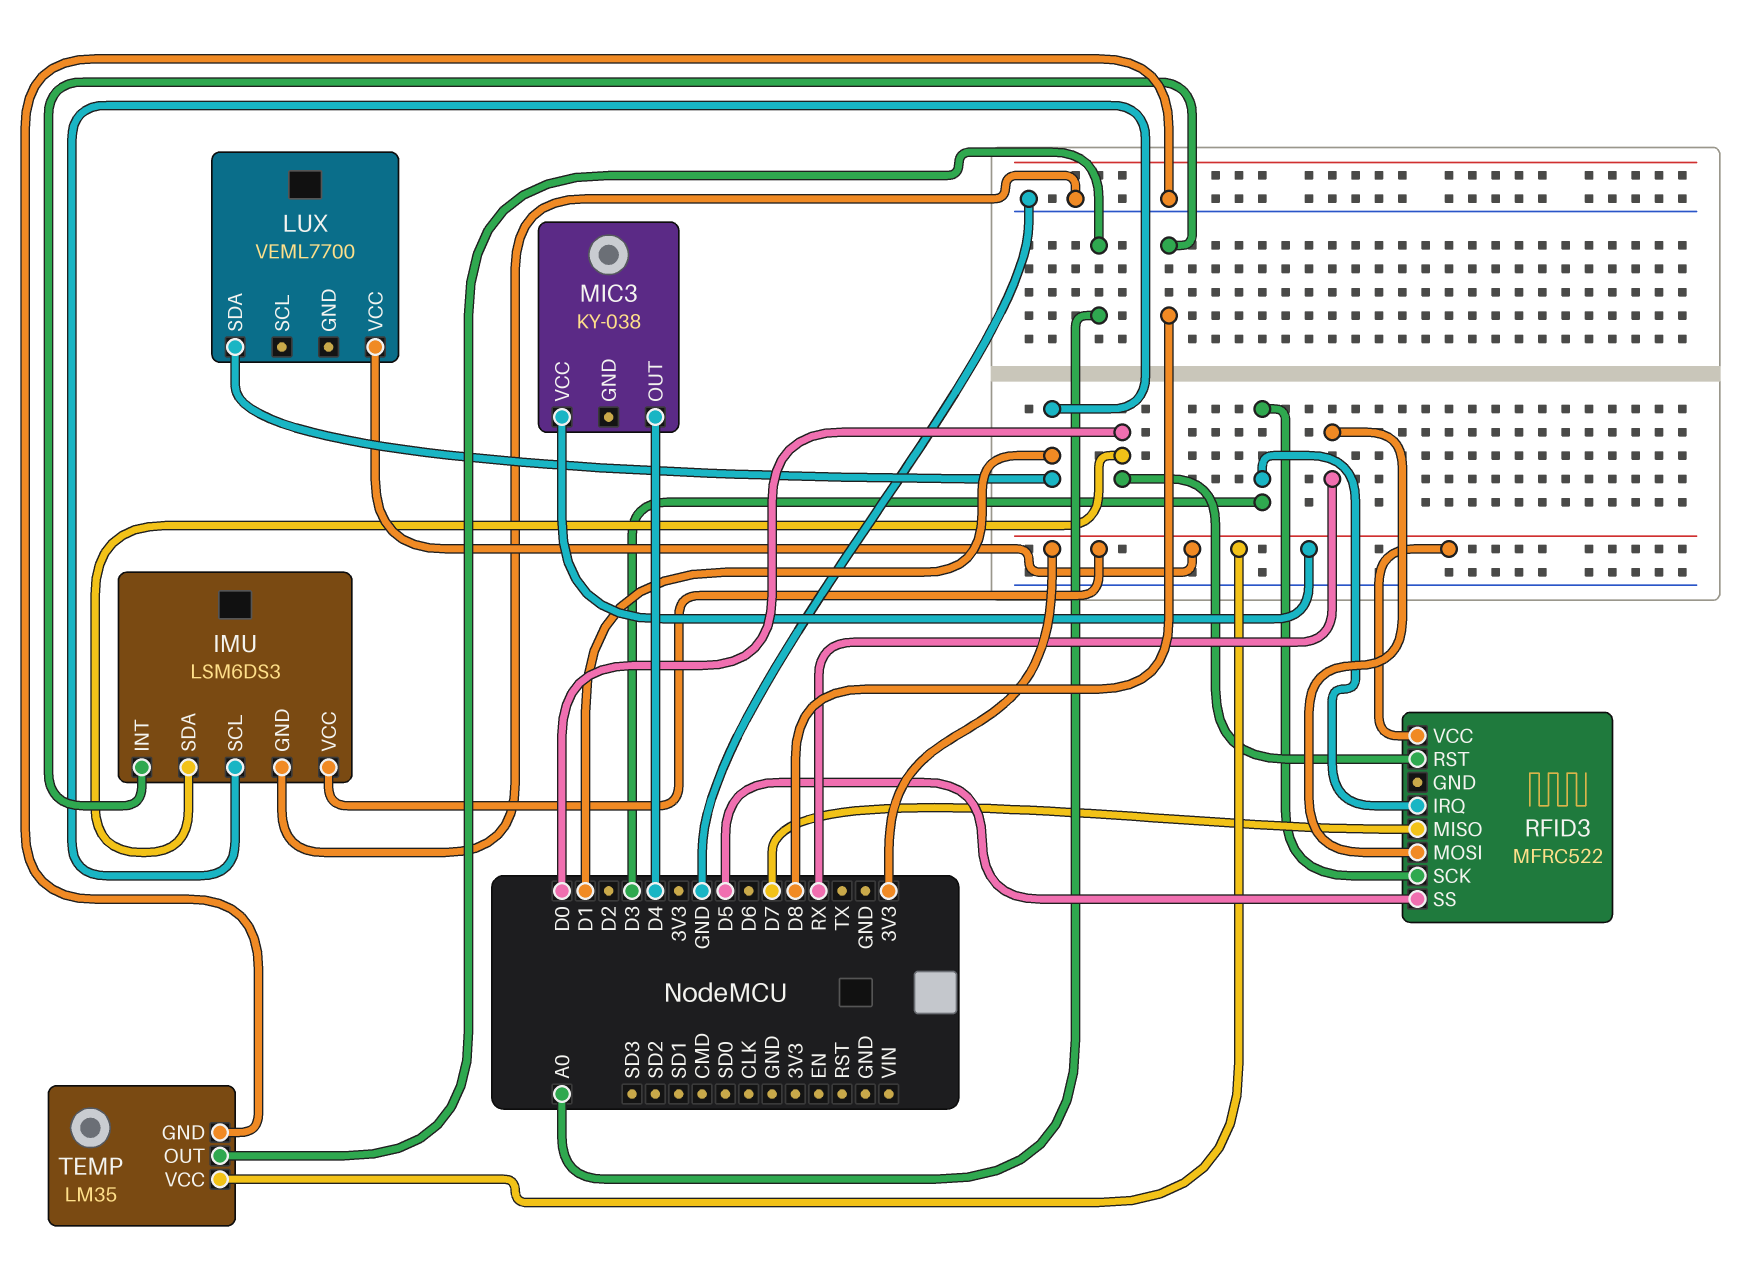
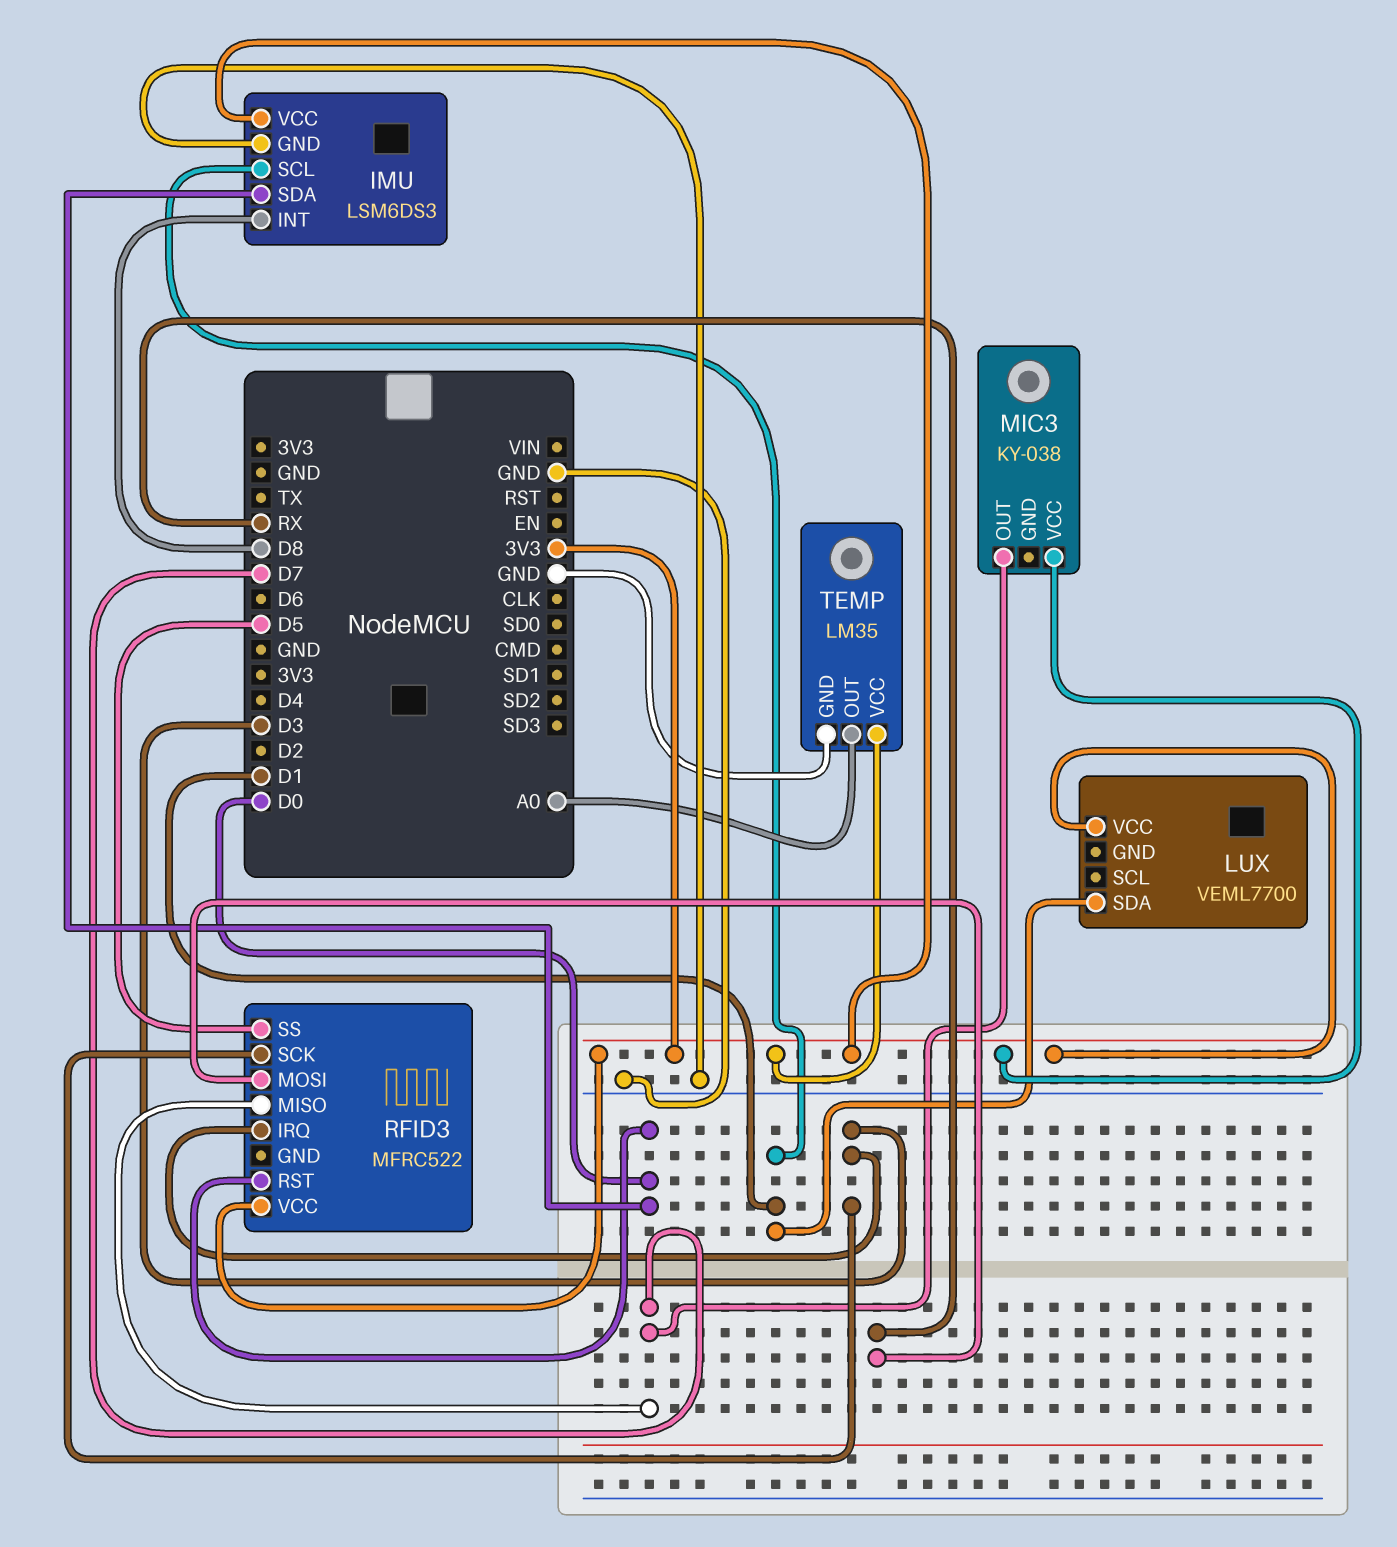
MIC3 pin OUT: D4 -> D7

